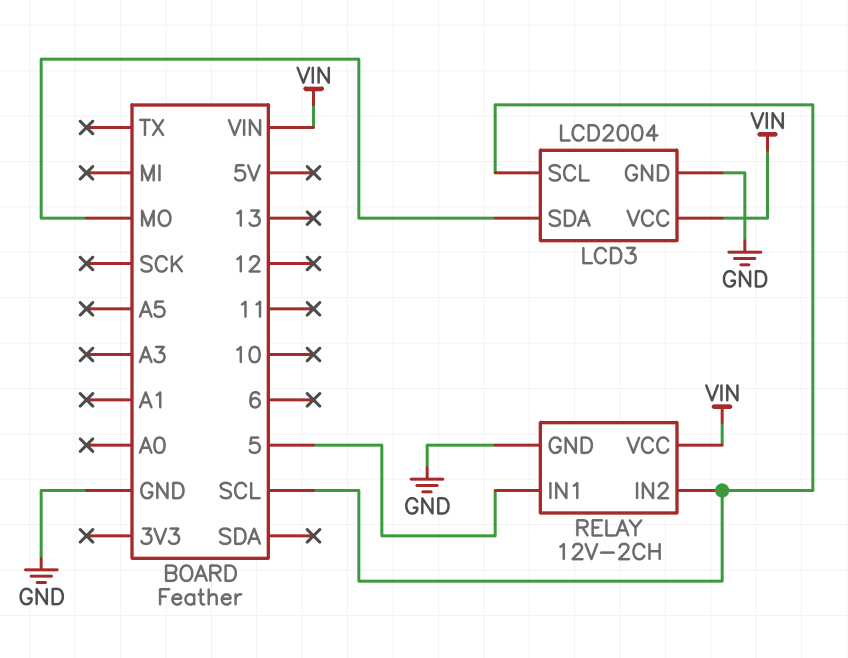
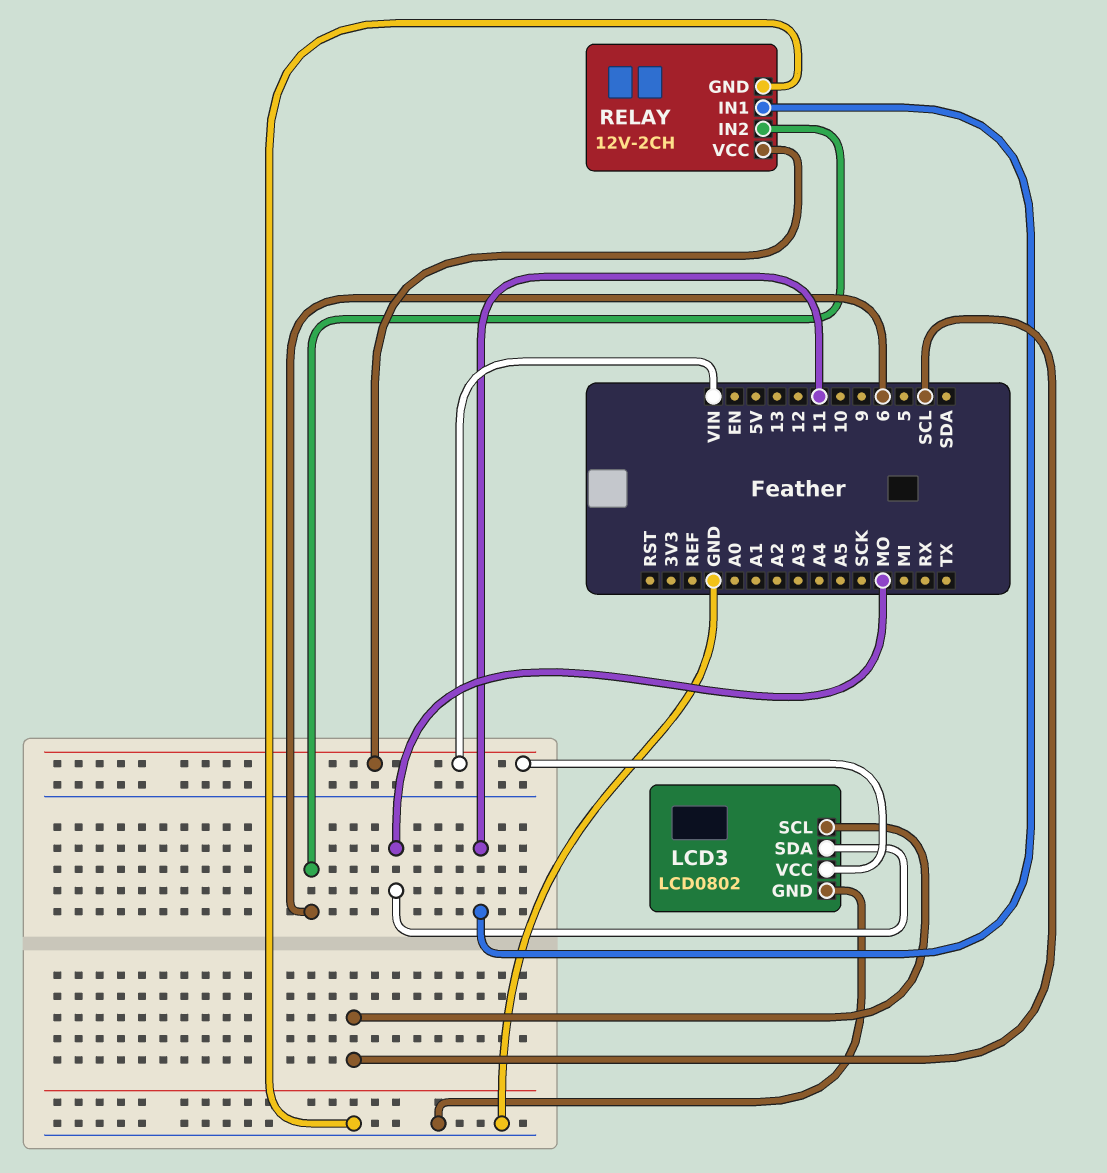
LCD3: LCD2004 -> LCD0802
RELAY pin IN1: 5 -> 11
RELAY pin IN2: SCL -> 6

